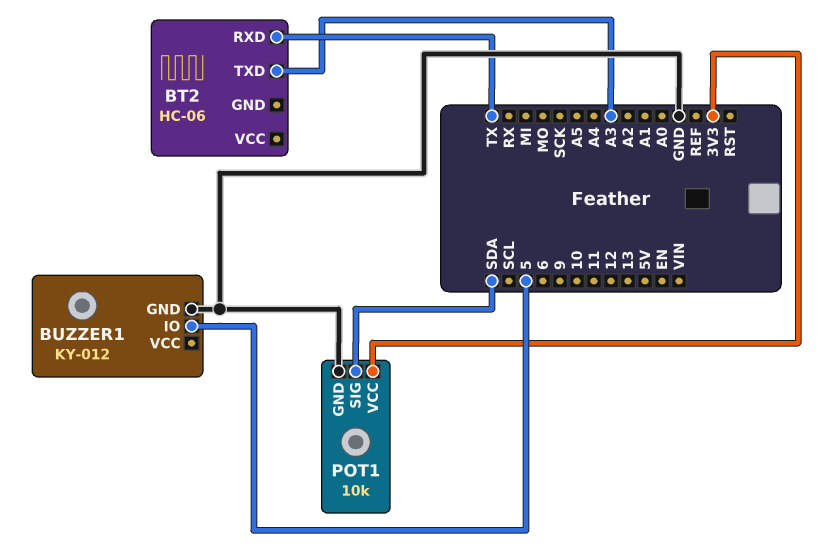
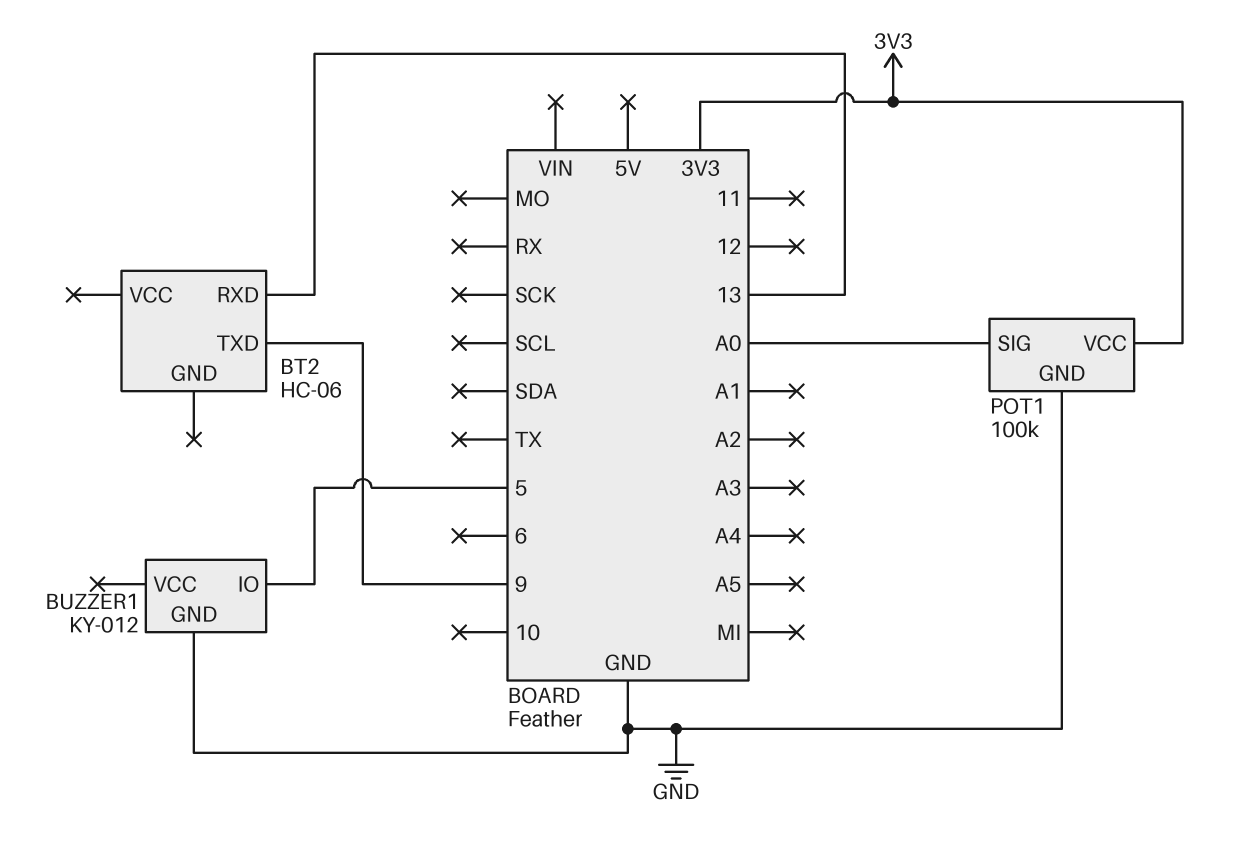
BT2 pin RXD: TX -> 13
BT2 pin TXD: A3 -> 9
POT1: 10k -> 100k
POT1 pin SIG: SDA -> A0

